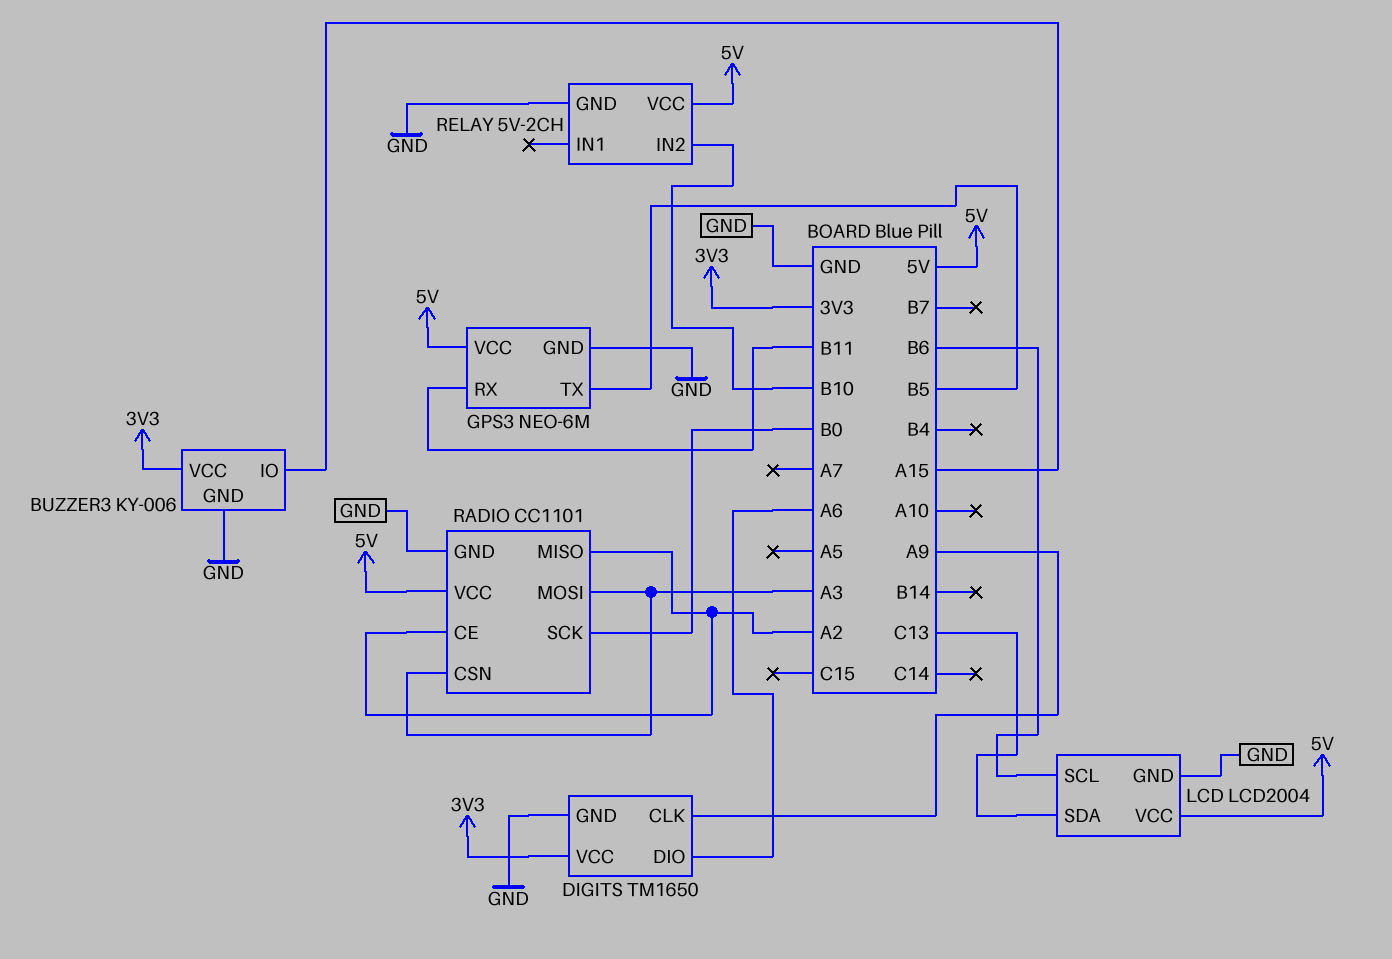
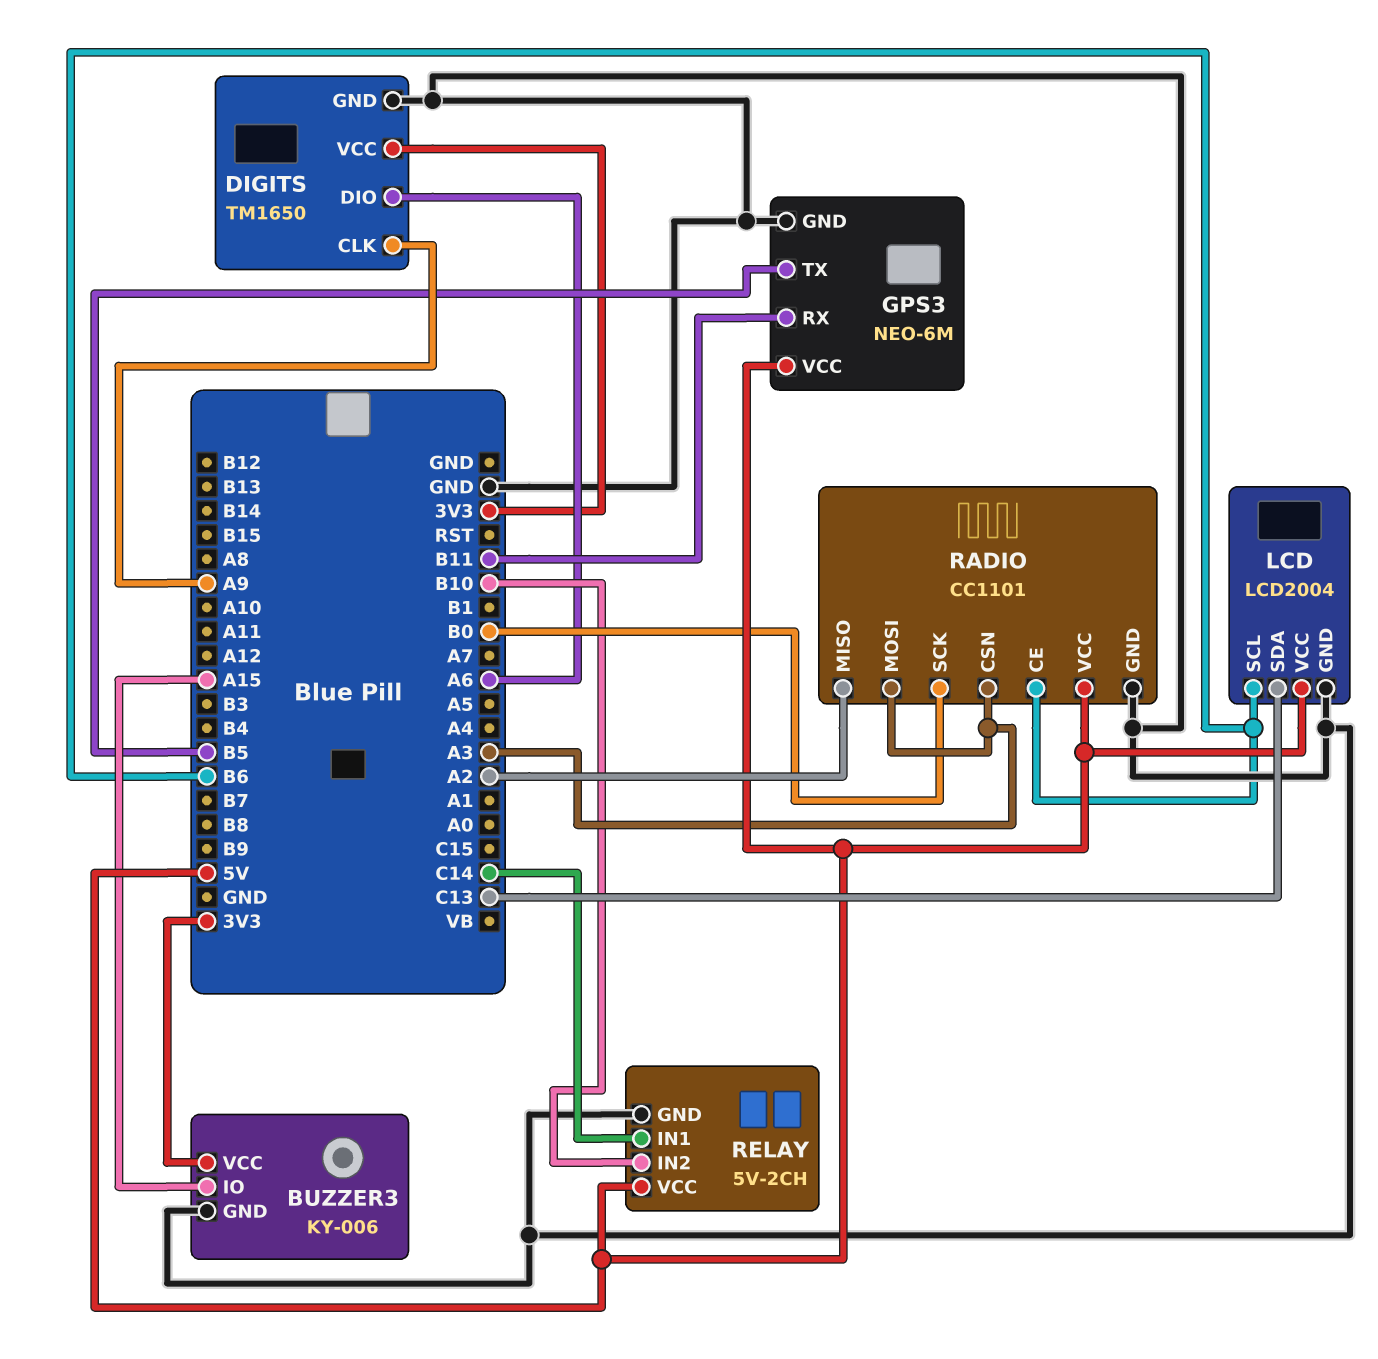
RADIO pin CE: A2 -> B6
RELAY pin IN1: none -> C14

